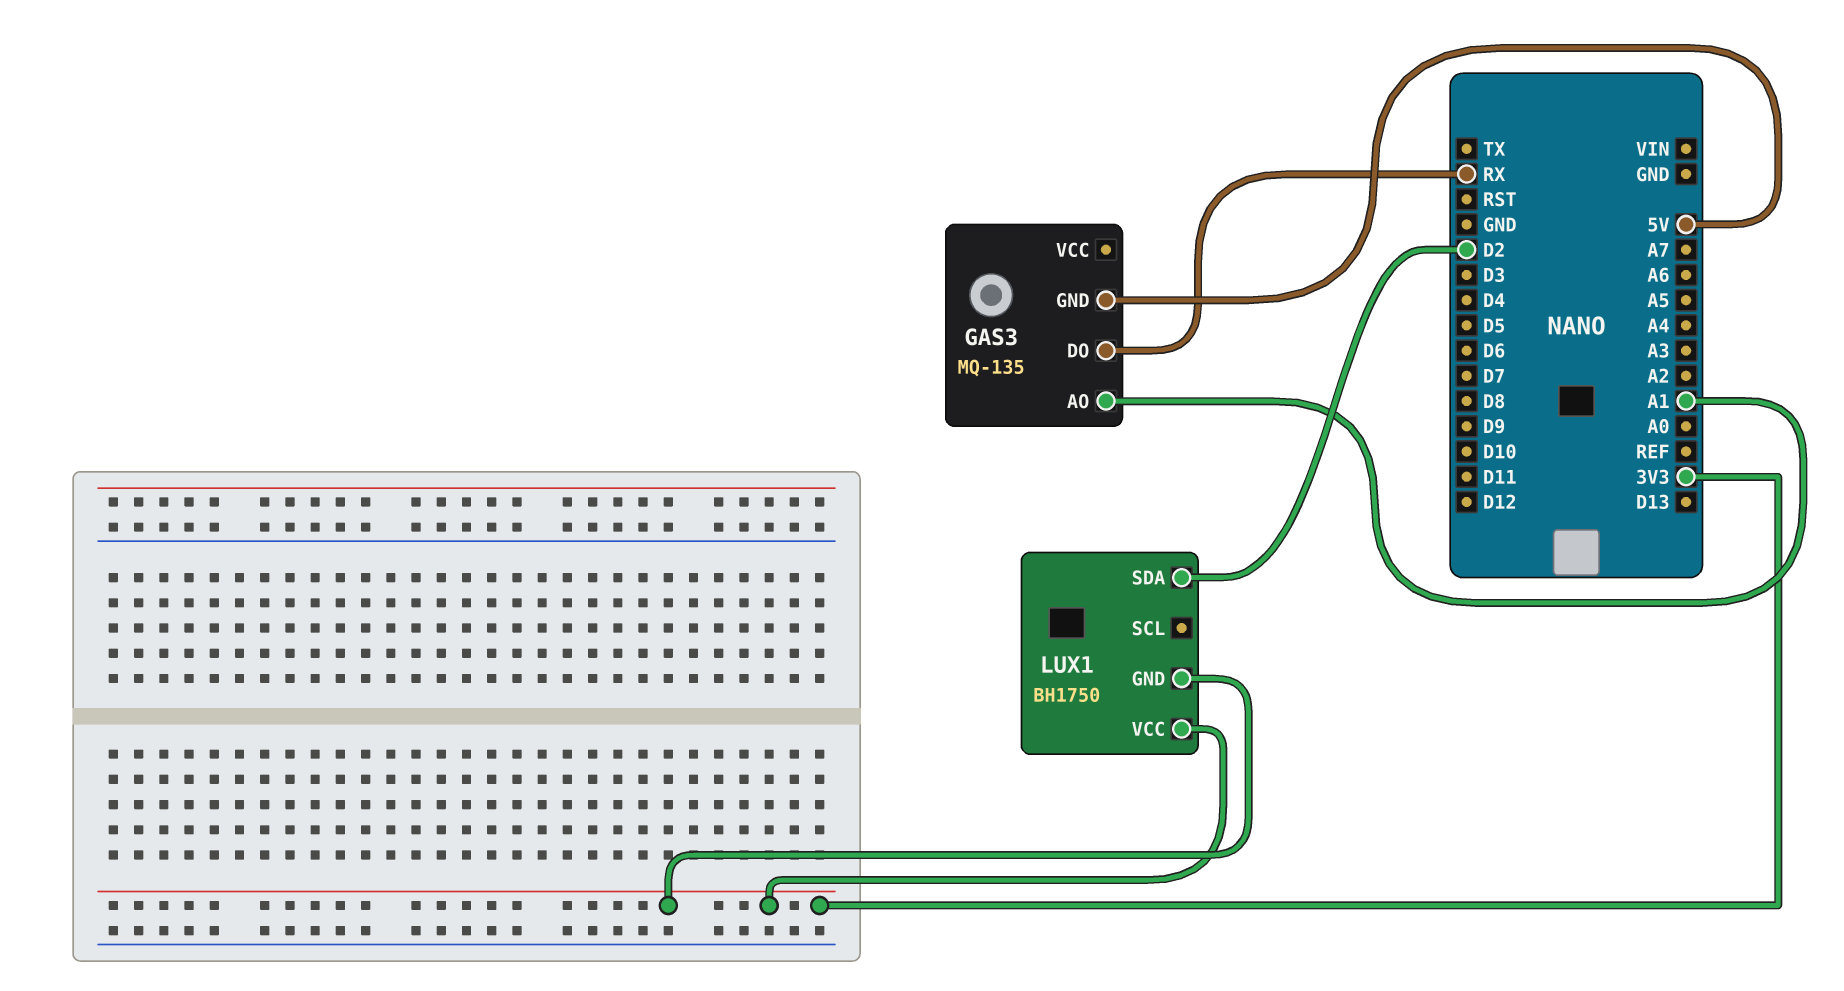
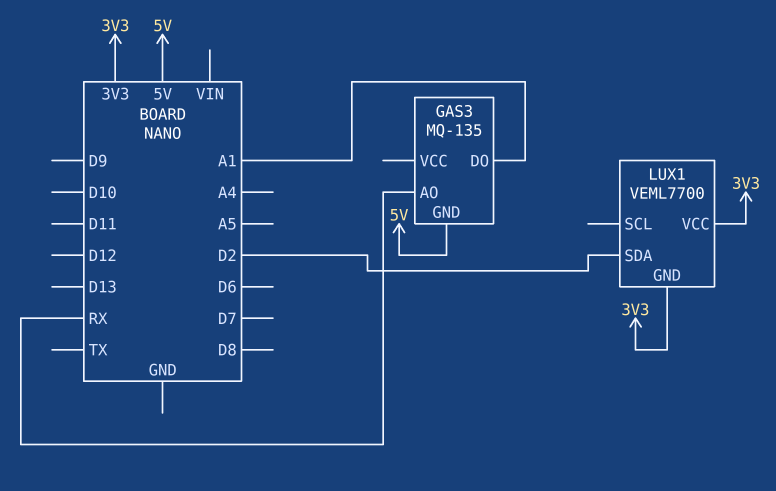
GAS3 pin AO: A1 -> RX
GAS3 pin DO: RX -> A1
LUX1: BH1750 -> VEML7700

